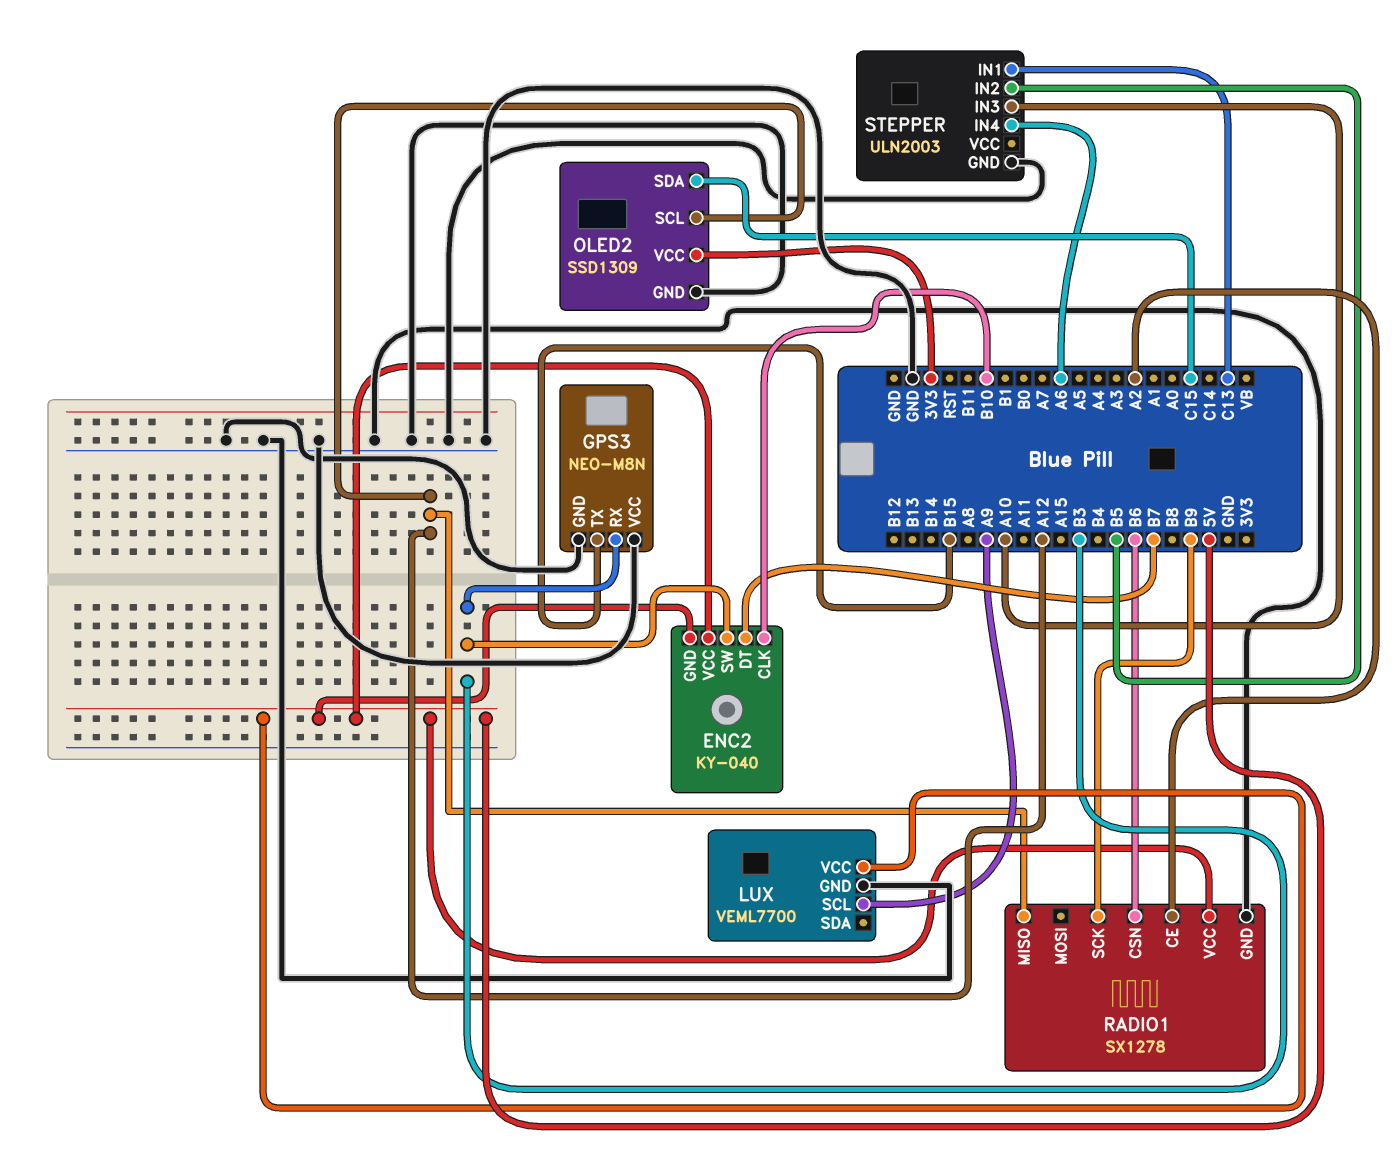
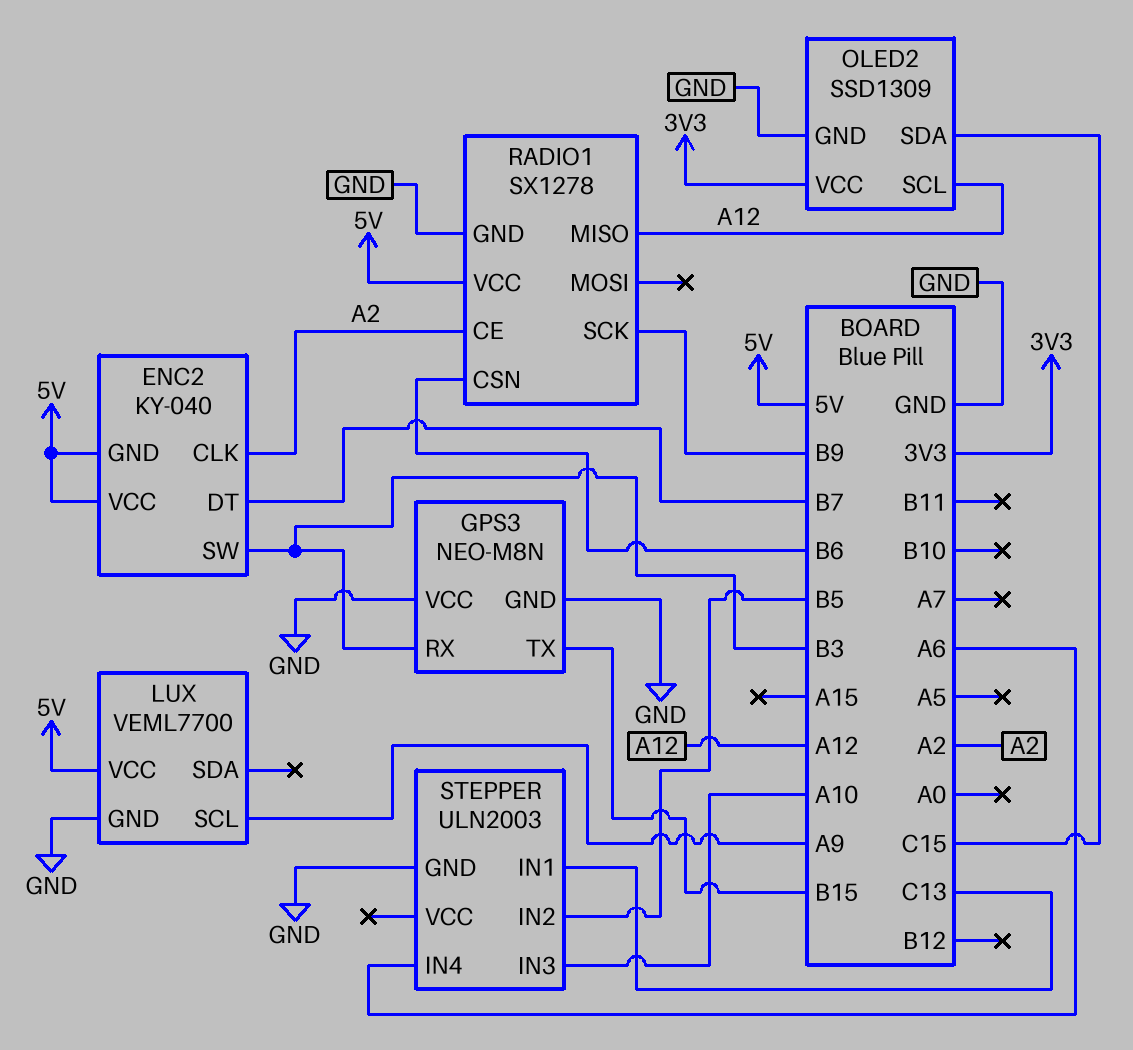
ENC2 pin CLK: B10 -> A2

